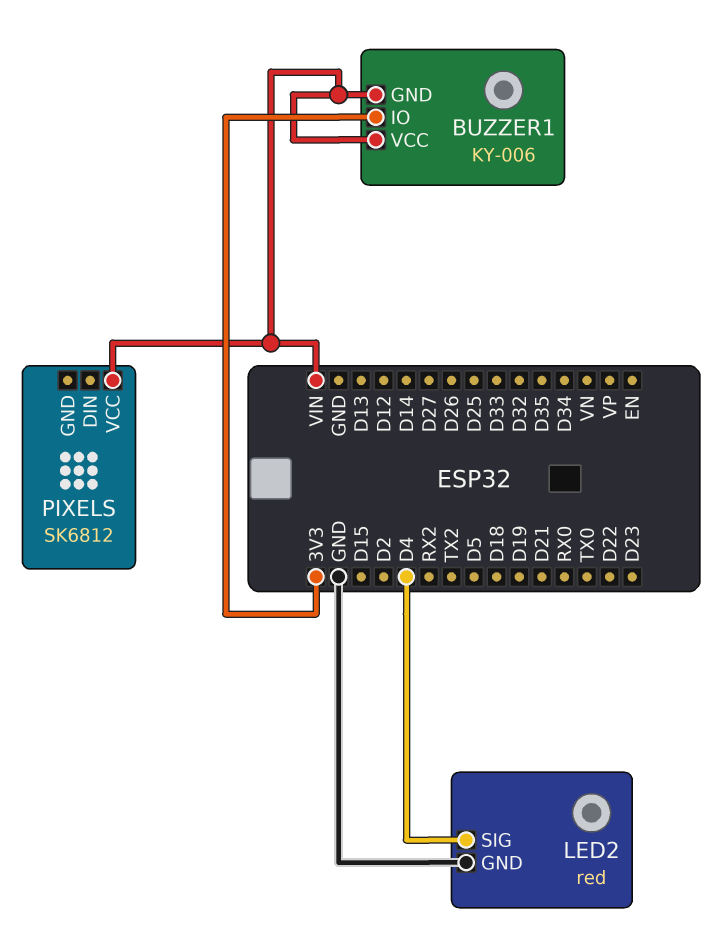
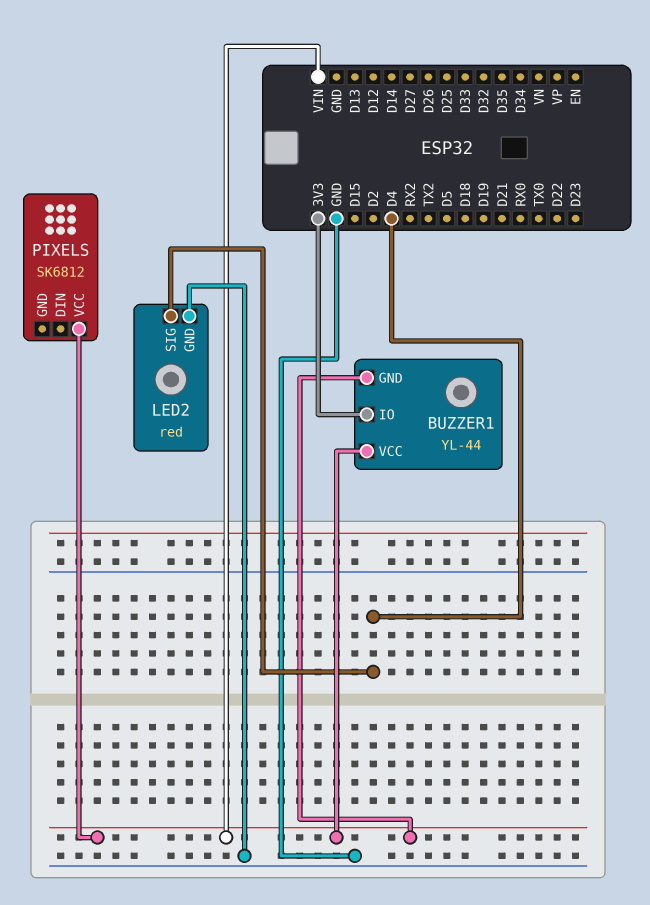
BUZZER1: KY-006 -> YL-44

